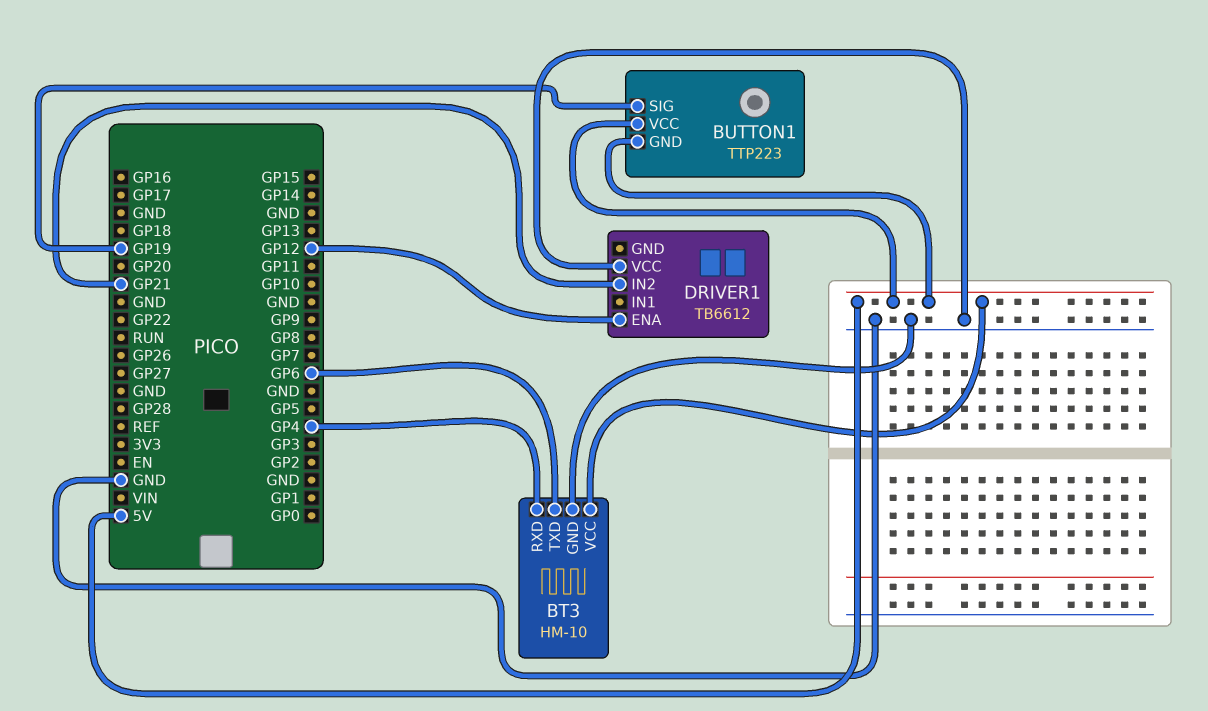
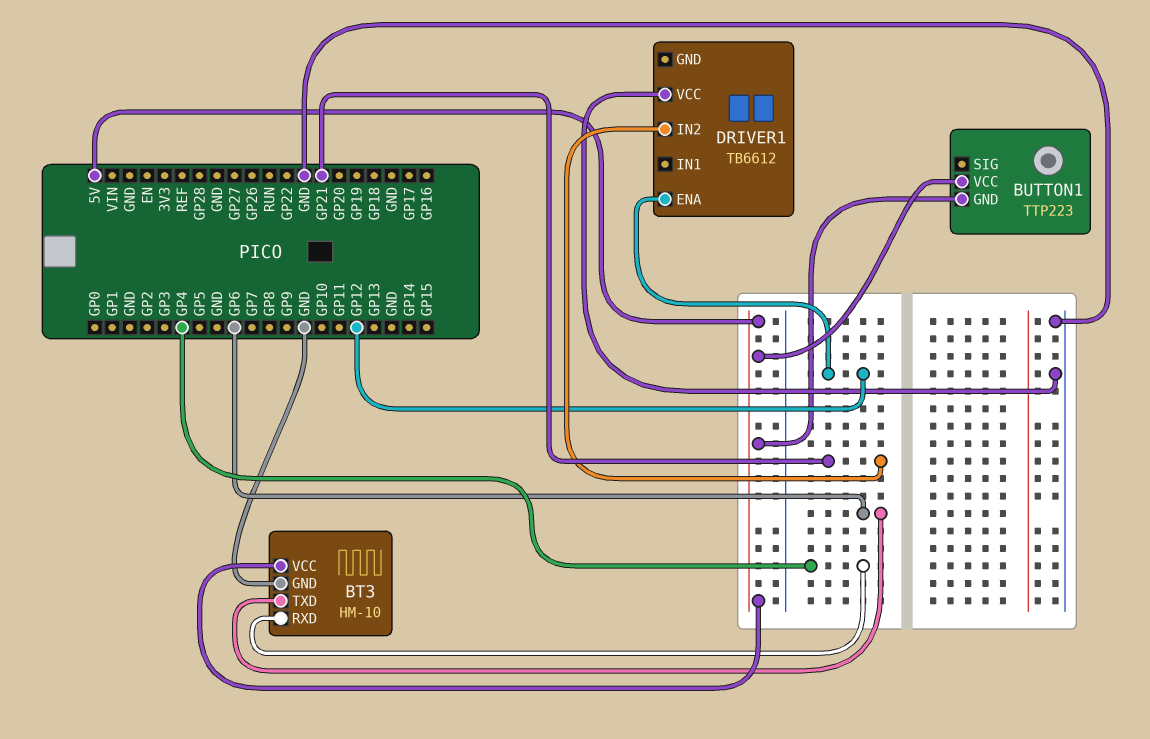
BUTTON1 pin SIG: GP19 -> none

